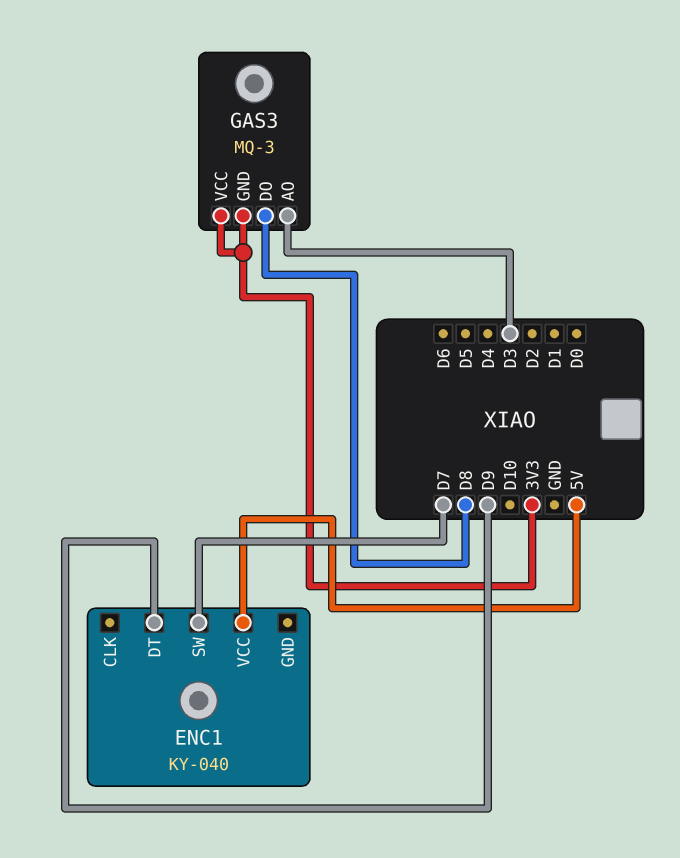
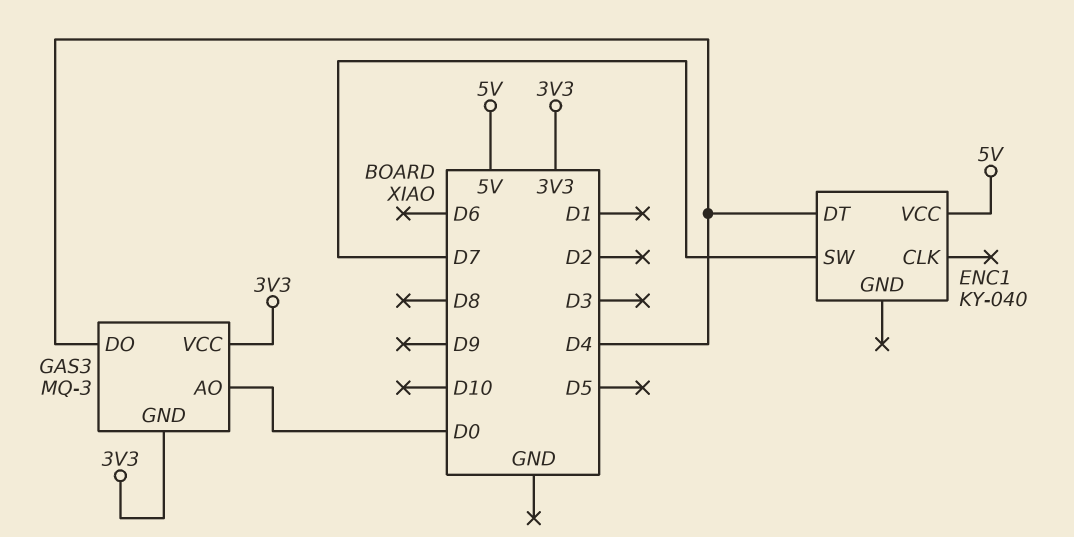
ENC1 pin DT: D9 -> D4
GAS3 pin AO: D3 -> D0
GAS3 pin DO: D8 -> D4

